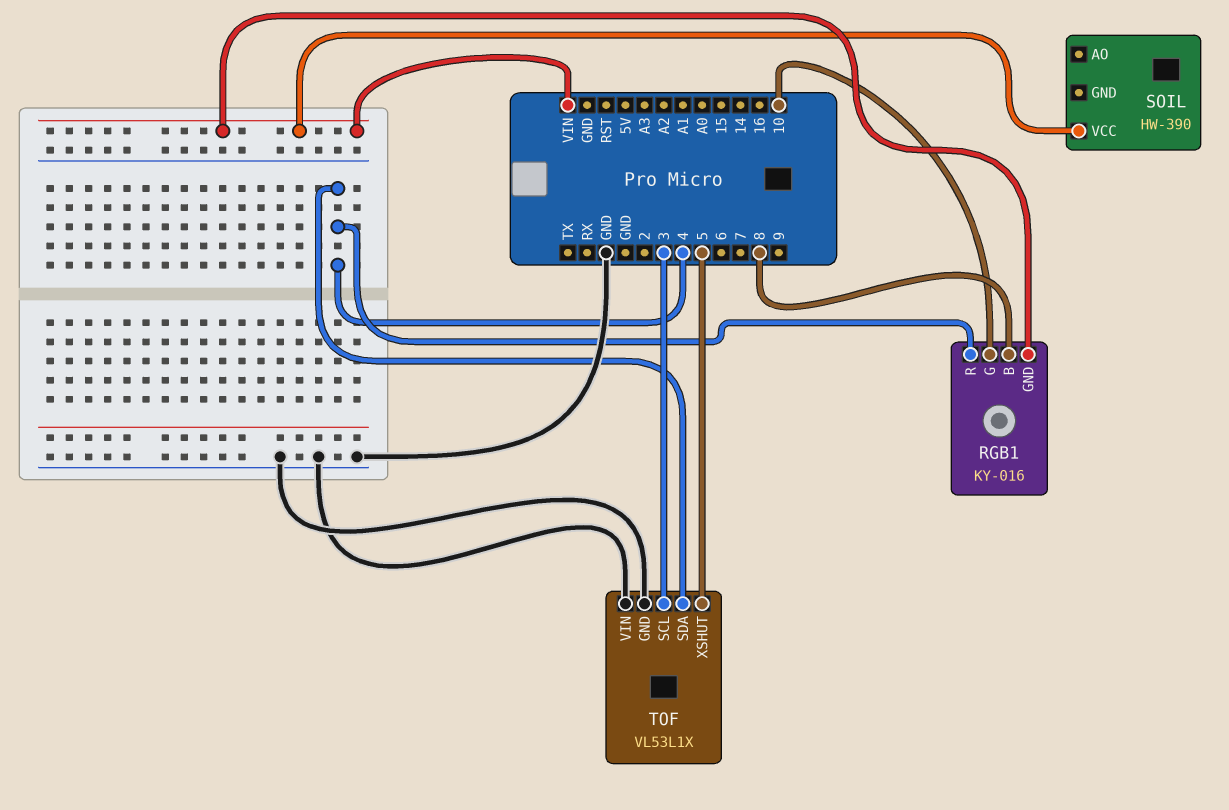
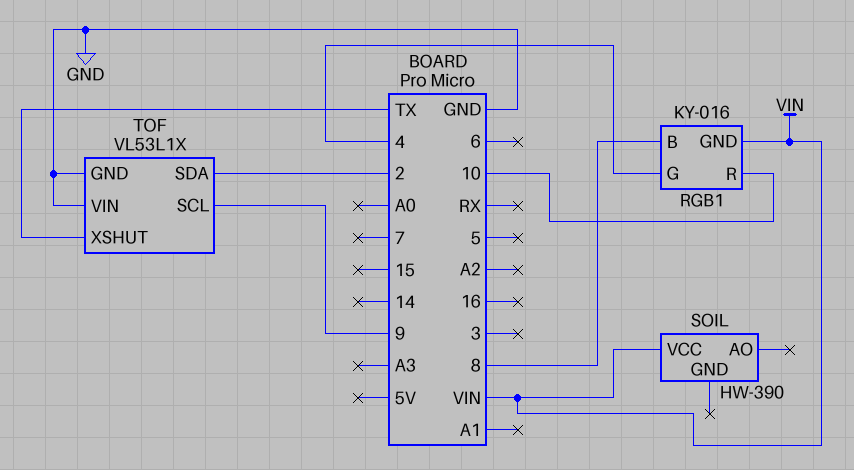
RGB1 pin G: 10 -> 4
RGB1 pin R: 4 -> 10
TOF pin SCL: 3 -> 9
TOF pin SDA: 4 -> 2
TOF pin XSHUT: 5 -> TX

